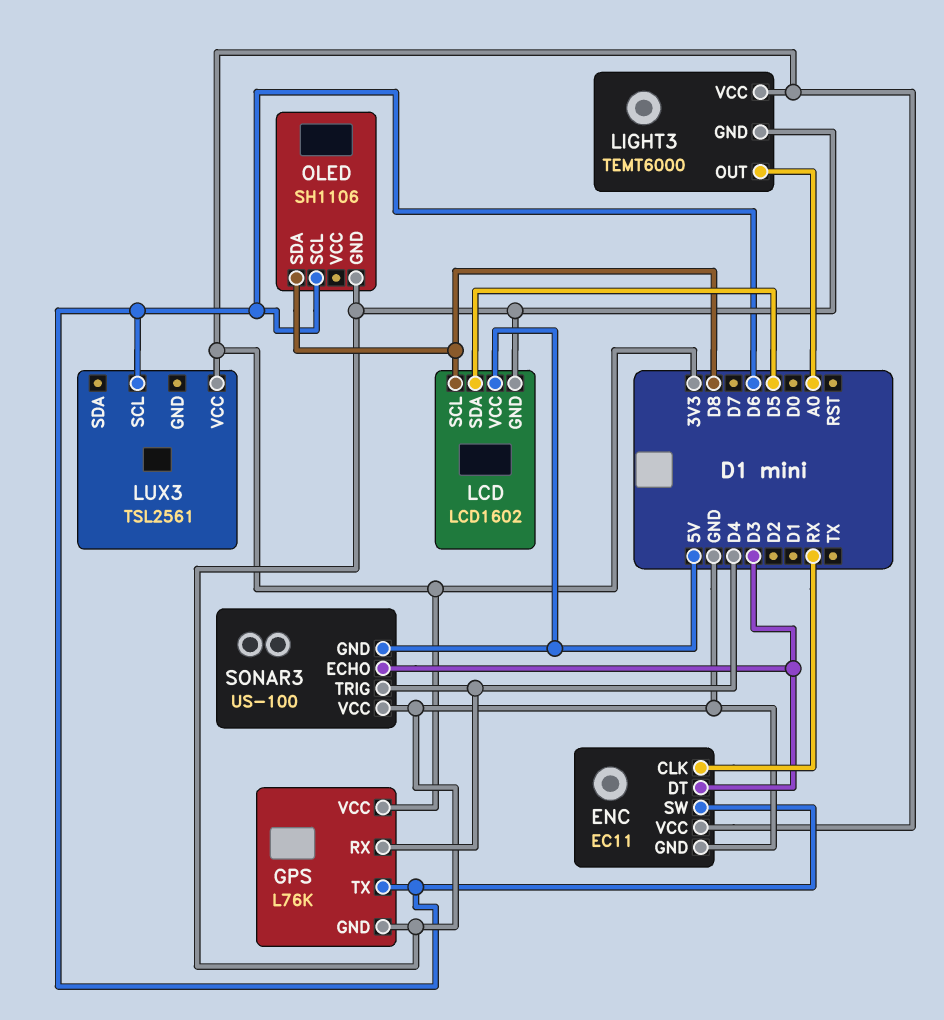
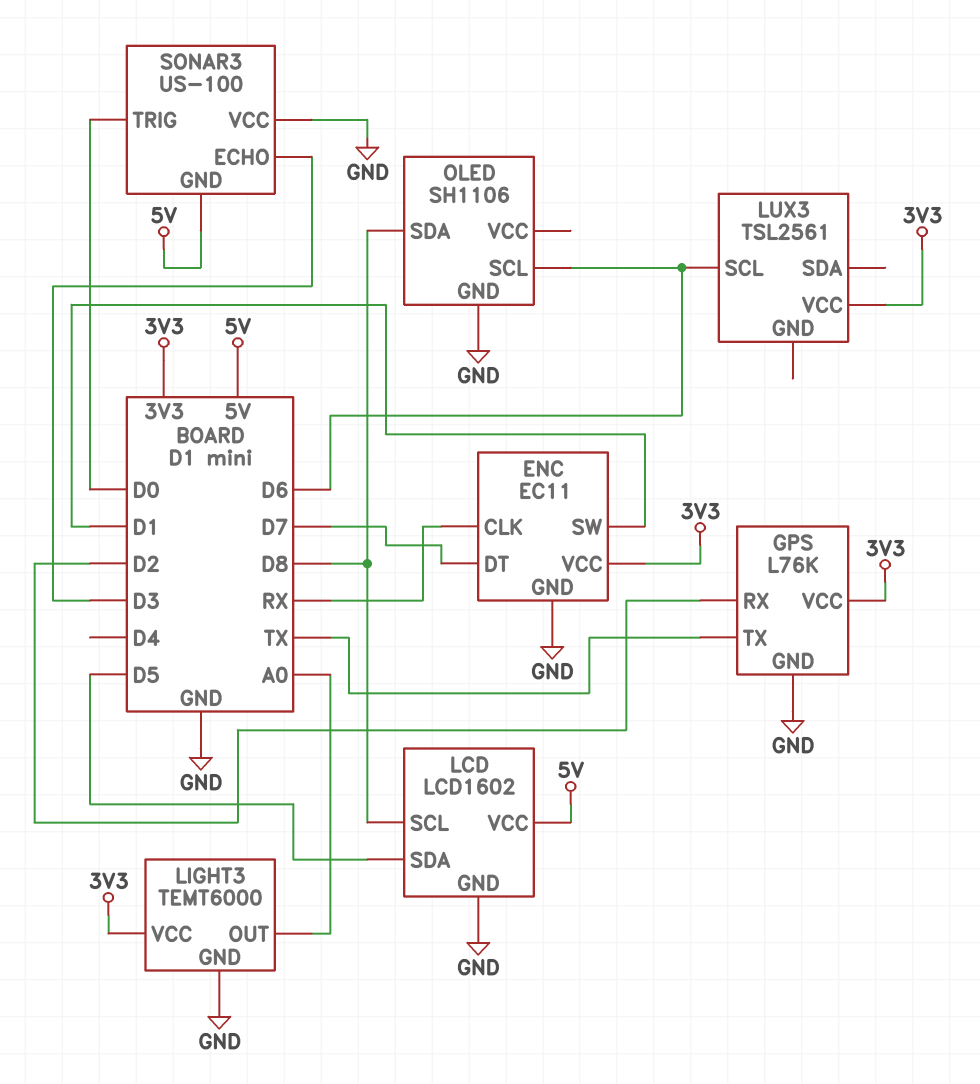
ENC pin DT: D3 -> D7
ENC pin SW: D6 -> D1
GPS pin RX: D4 -> D2
GPS pin TX: D6 -> TX
SONAR3 pin TRIG: D4 -> D0

